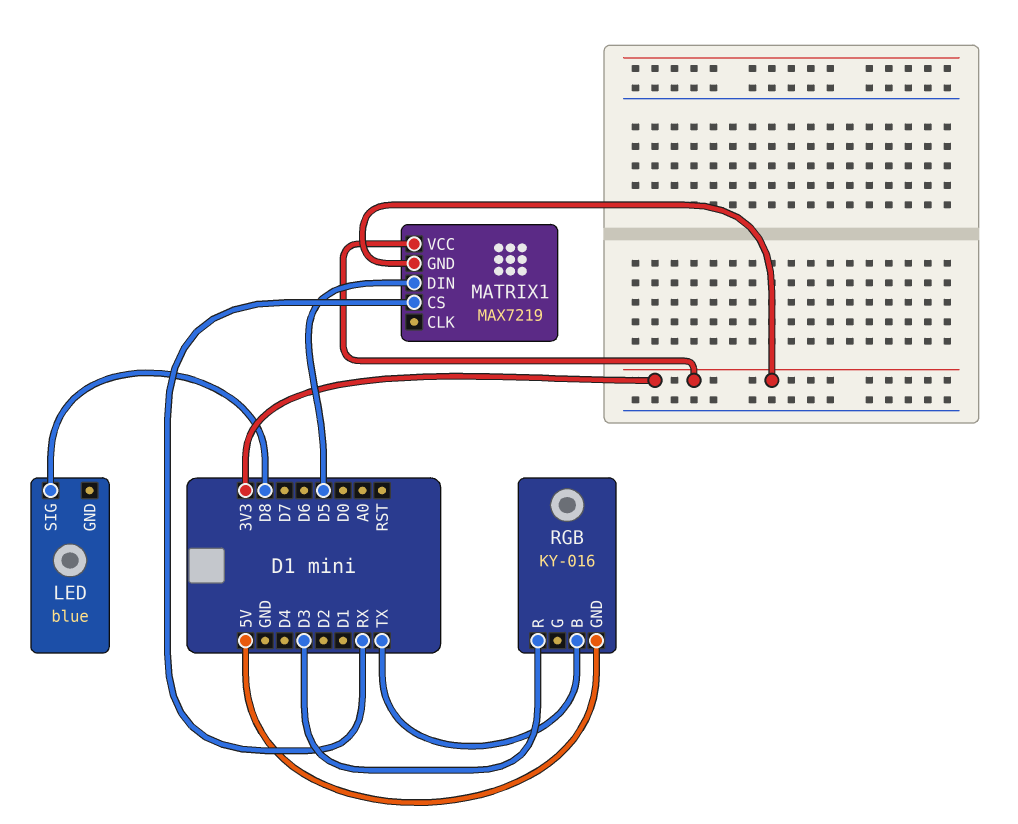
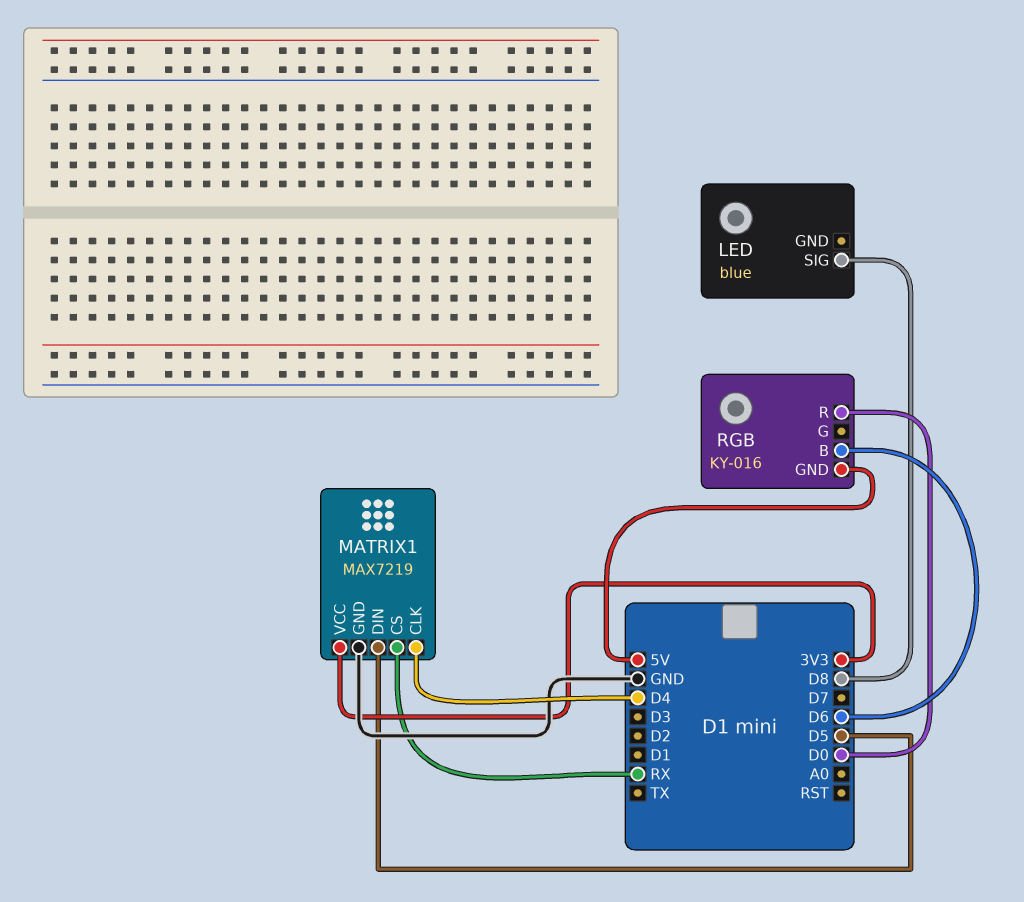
MATRIX1 pin CLK: none -> D4
MATRIX1 pin GND: 3V3 -> GND
RGB pin B: TX -> D6
RGB pin R: D3 -> D0

